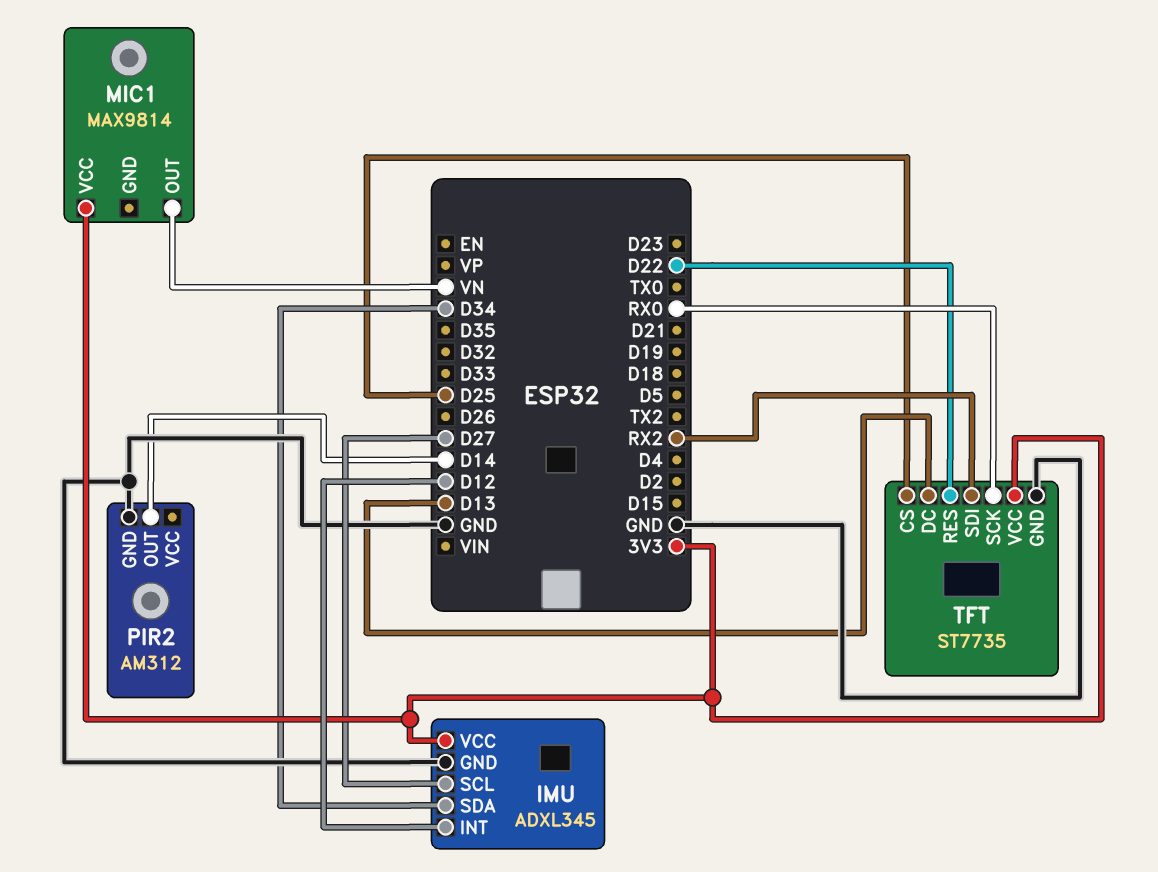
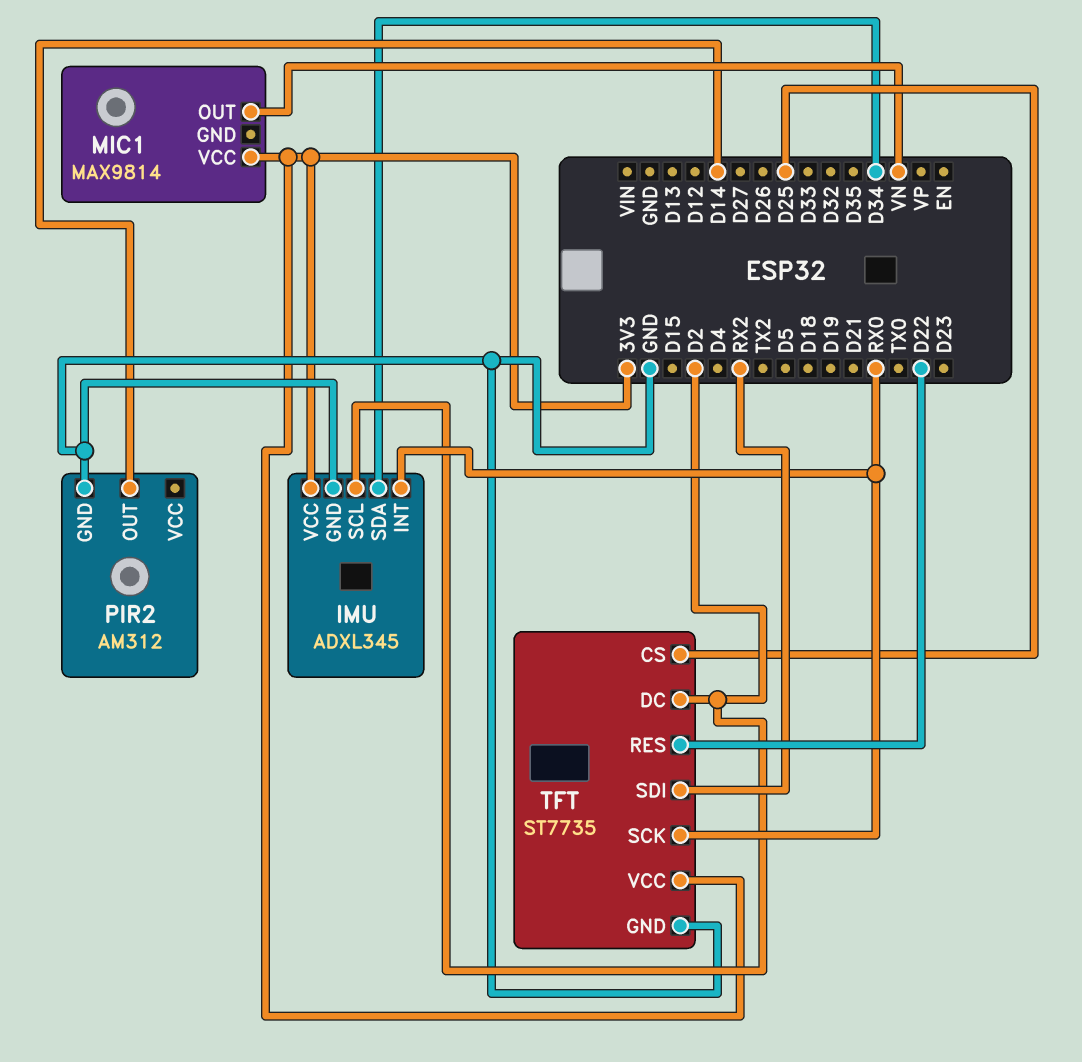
IMU pin INT: D12 -> RX0
IMU pin SCL: D27 -> D2
TFT pin DC: D13 -> D2

